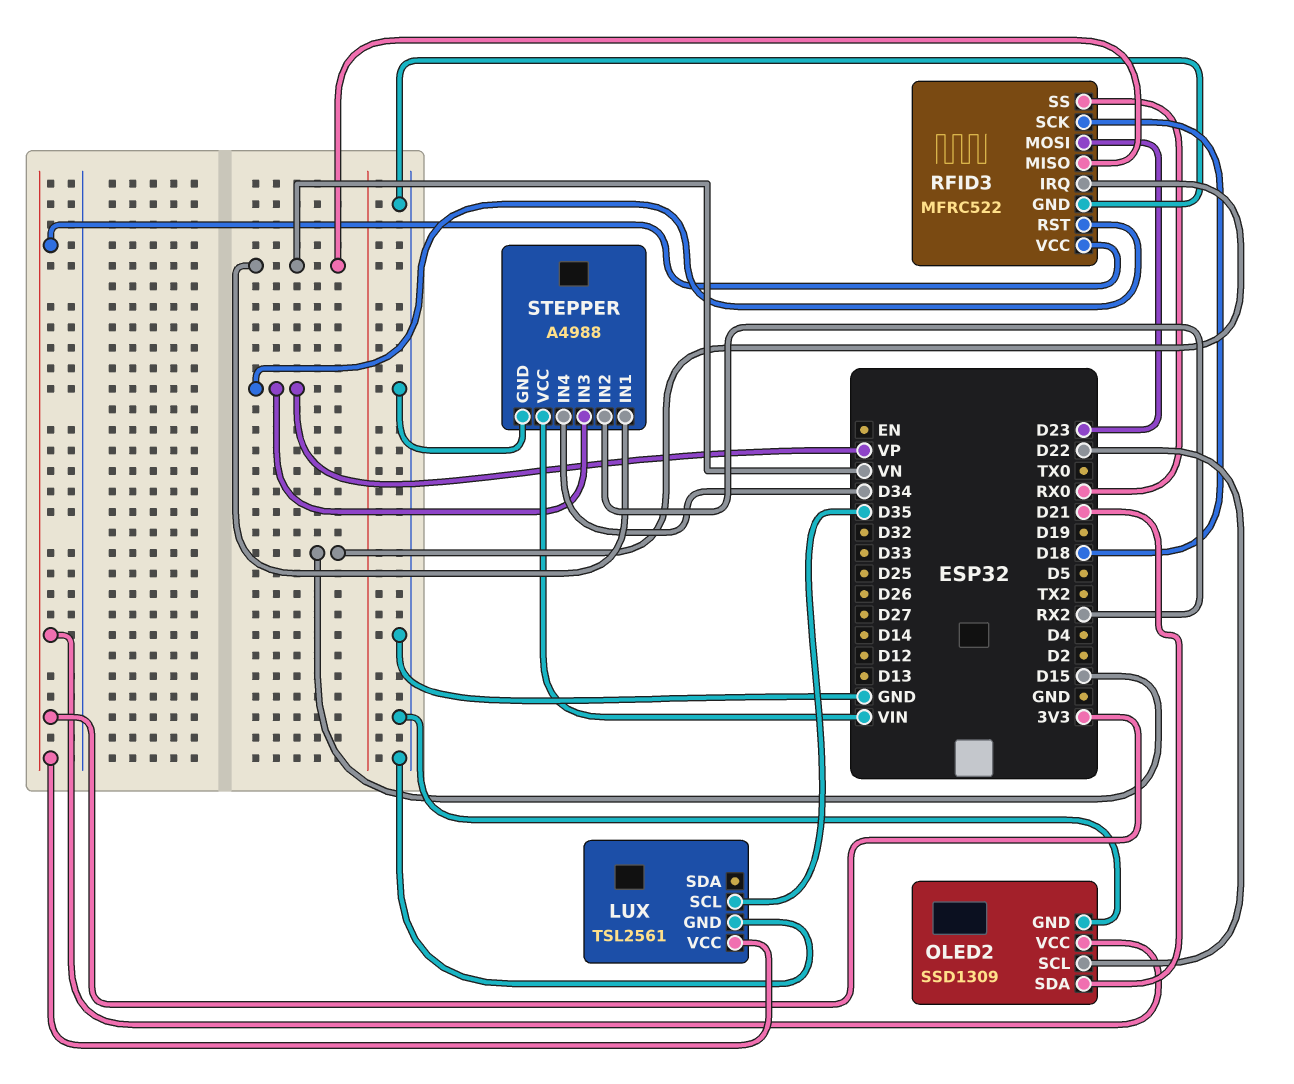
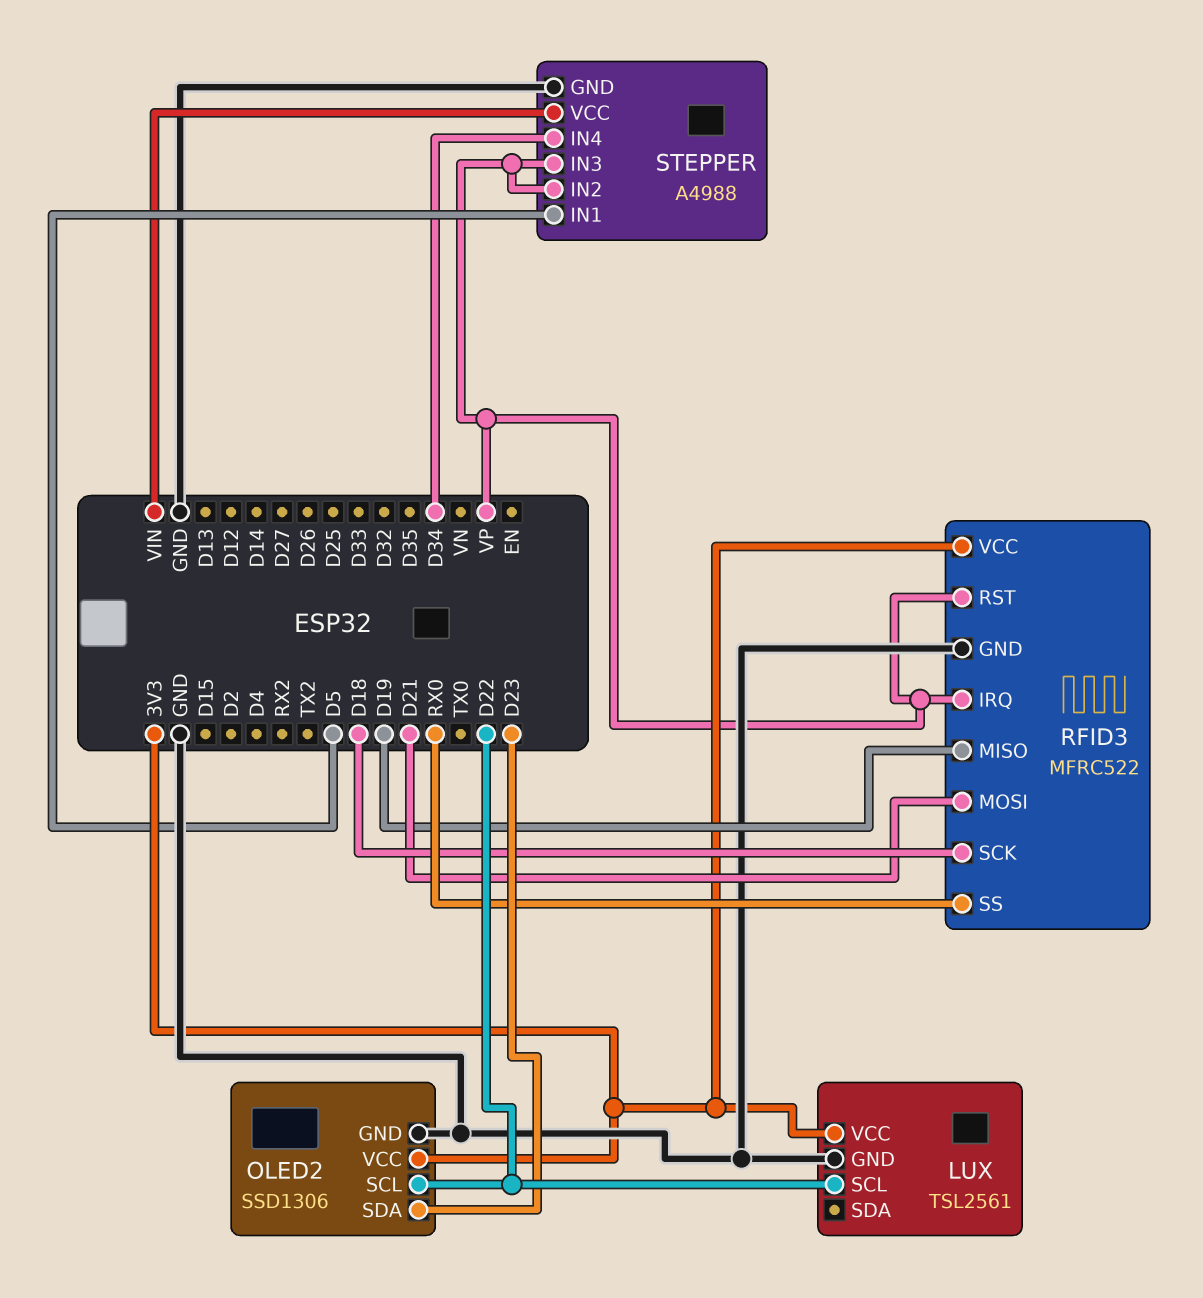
LUX pin SCL: D35 -> D22
OLED2: SSD1309 -> SSD1306
OLED2 pin SDA: D21 -> D23
RFID3 pin IRQ: D15 -> VP
RFID3 pin MISO: VN -> D19
RFID3 pin MOSI: D23 -> D21
STEPPER pin IN1: VN -> D5
STEPPER pin IN2: RX2 -> VP

